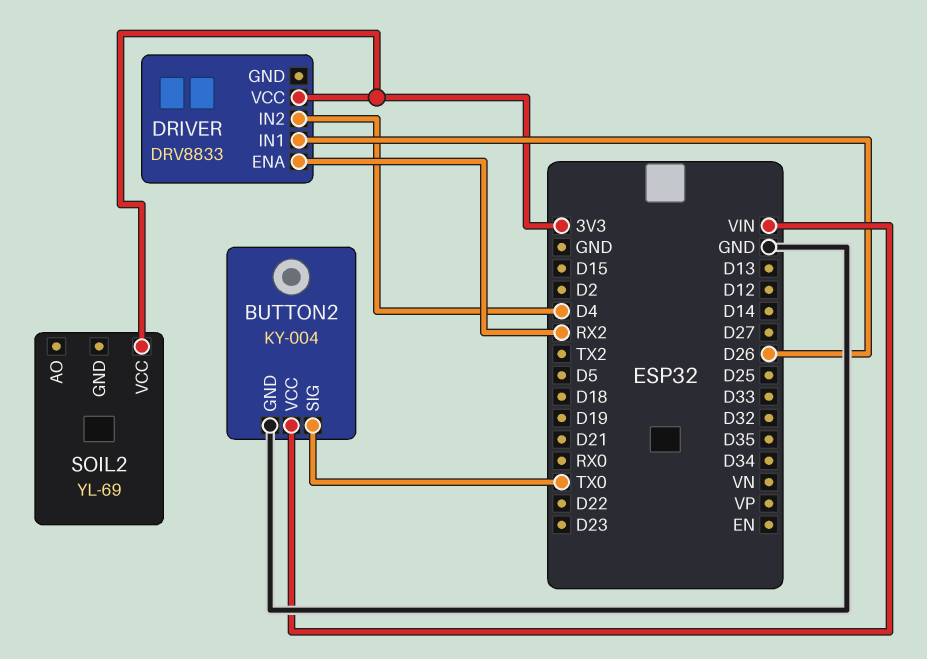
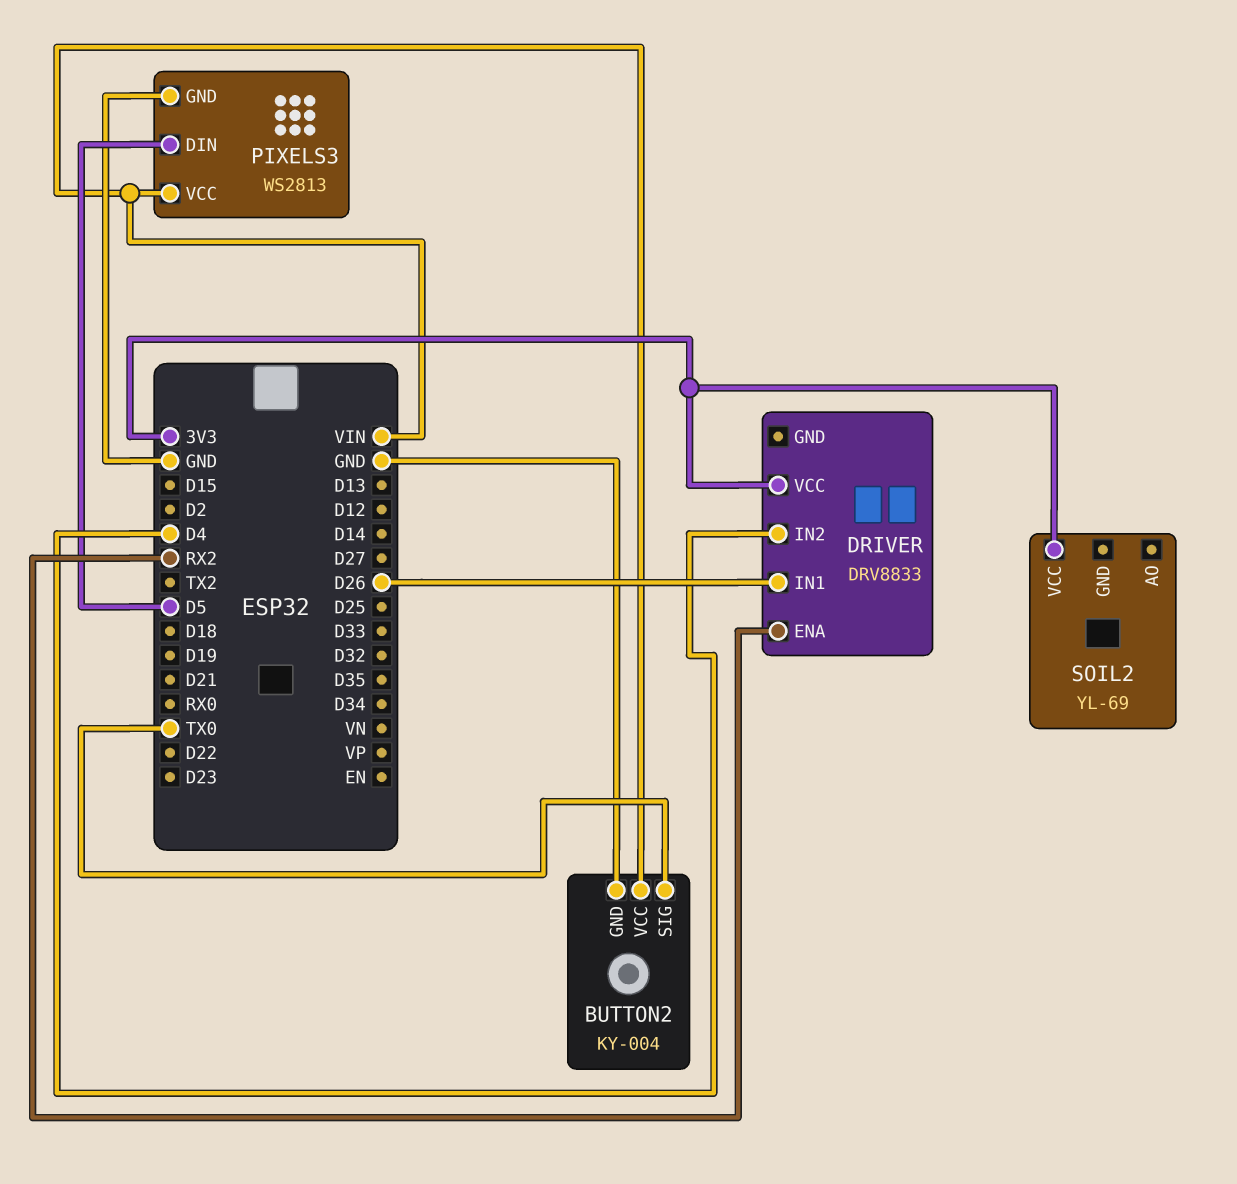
PIXELS3: none -> WS2813
PIXELS3 pin DIN: none -> D5
PIXELS3 pin GND: none -> GND
PIXELS3 pin VCC: none -> VIN

